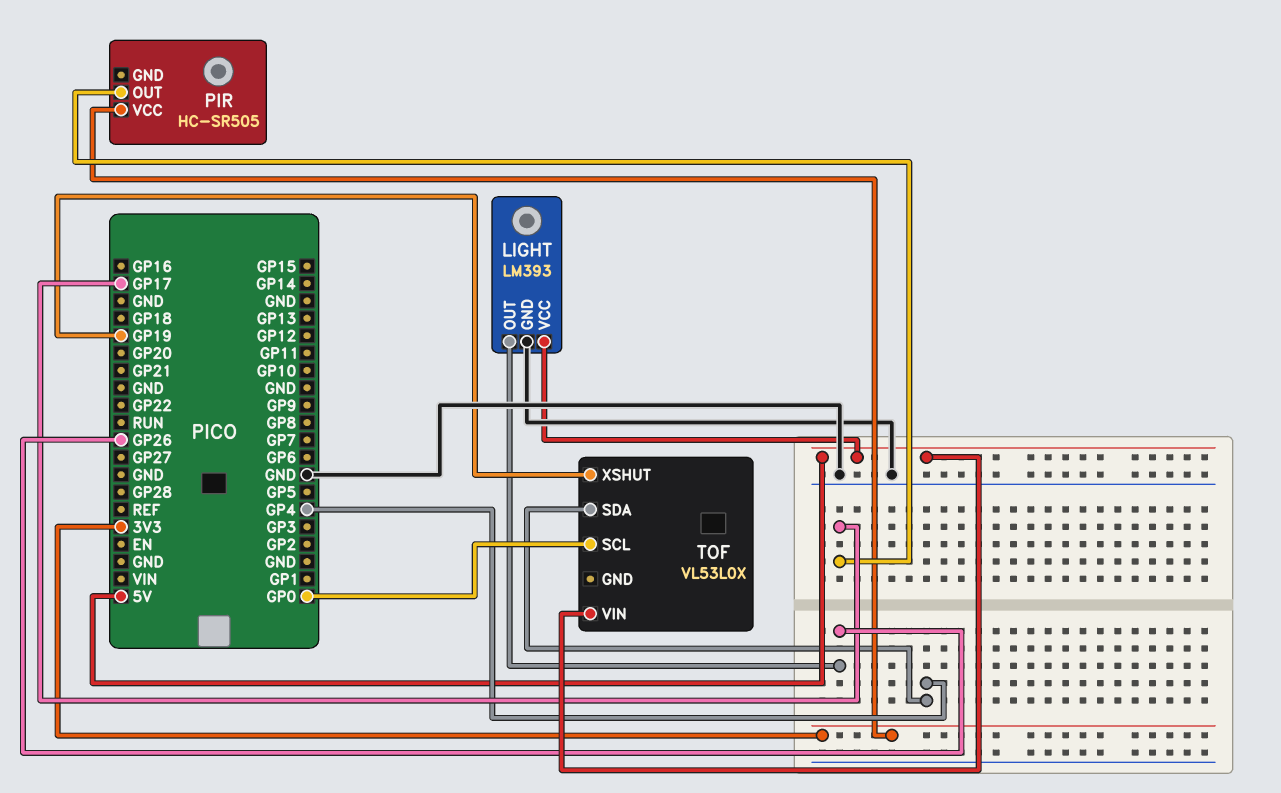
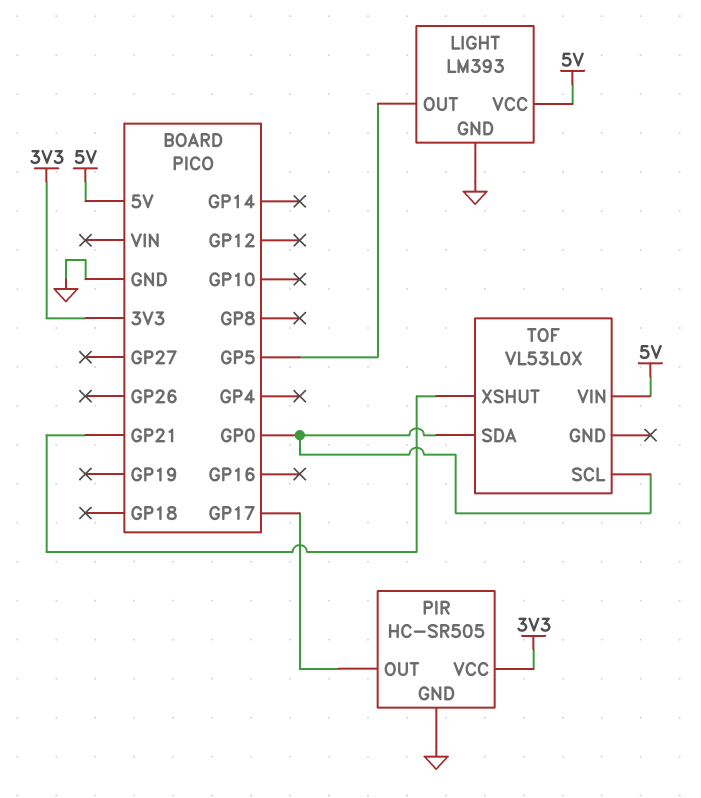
LIGHT pin OUT: GP26 -> GP5
PIR pin GND: none -> GND
TOF pin SDA: GP4 -> GP0
TOF pin XSHUT: GP19 -> GP21

